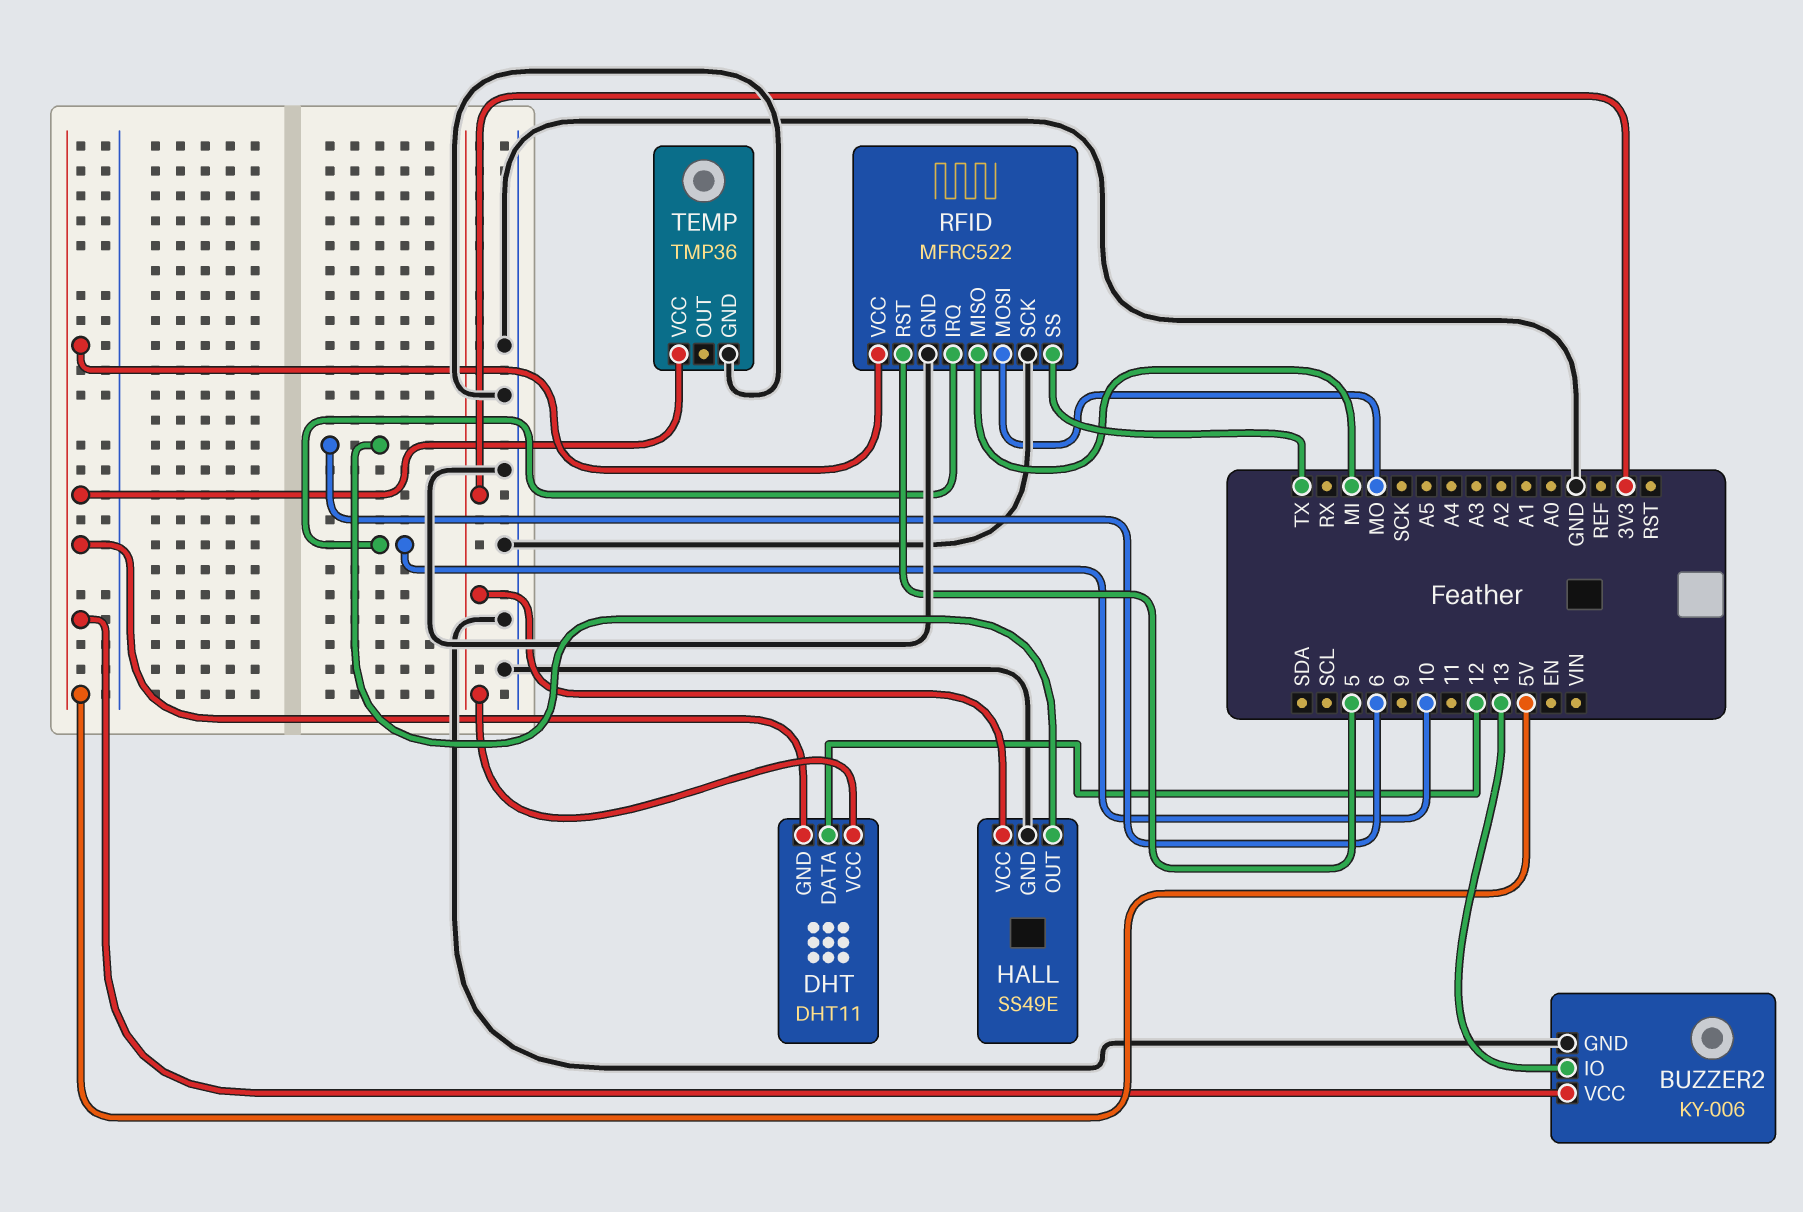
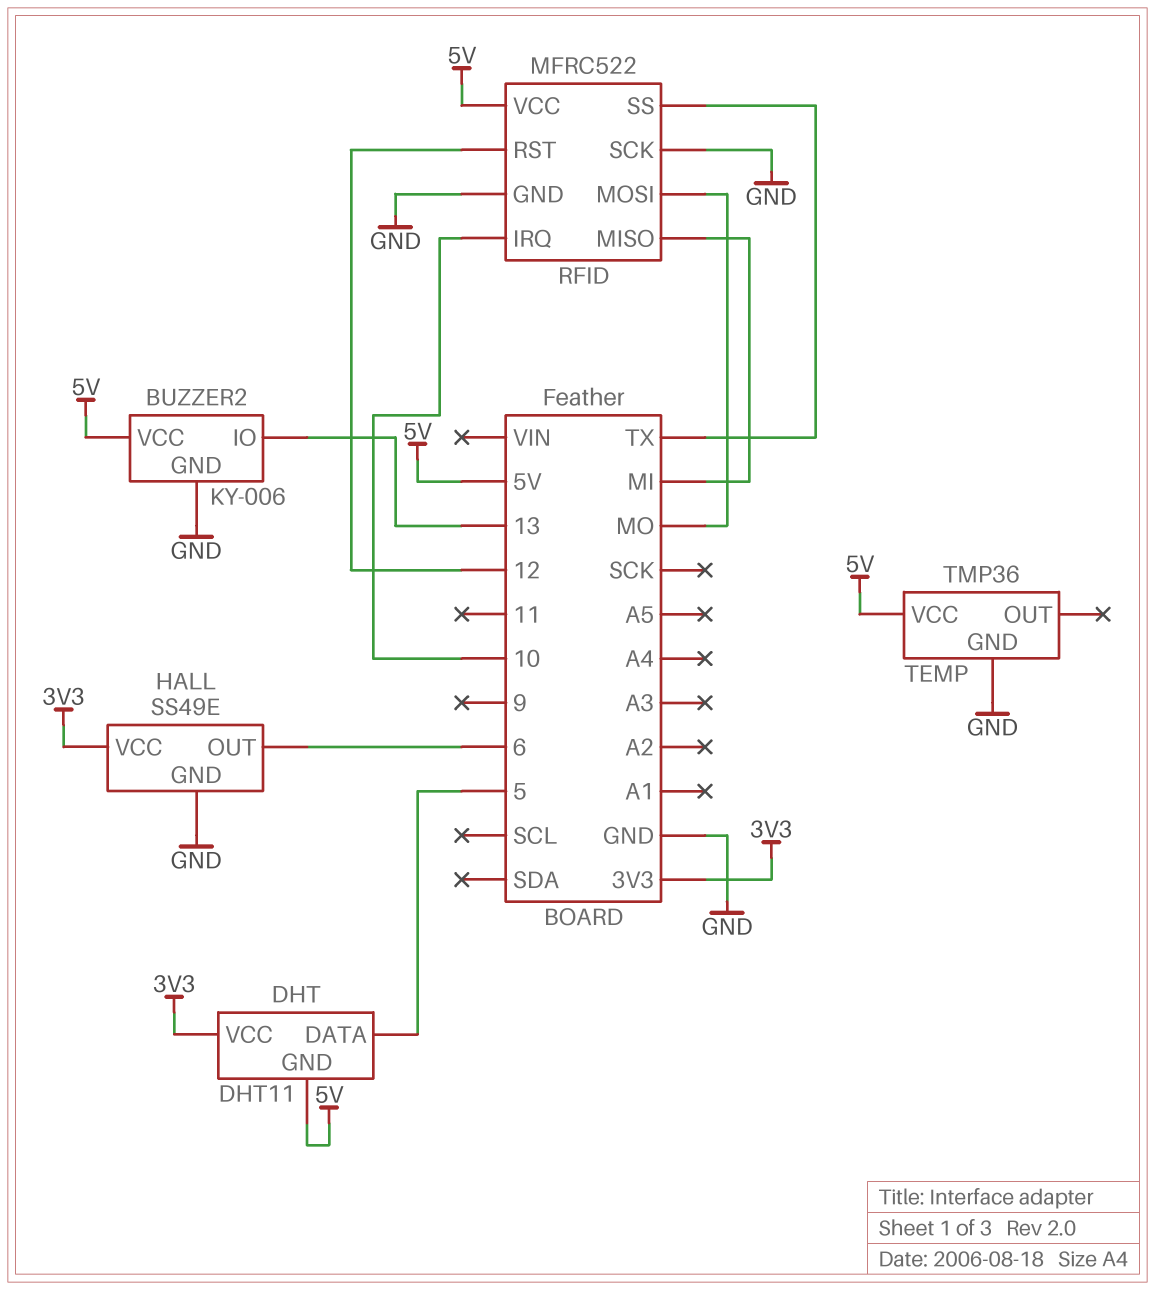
DHT pin DATA: 12 -> 5
RFID pin RST: 5 -> 12

